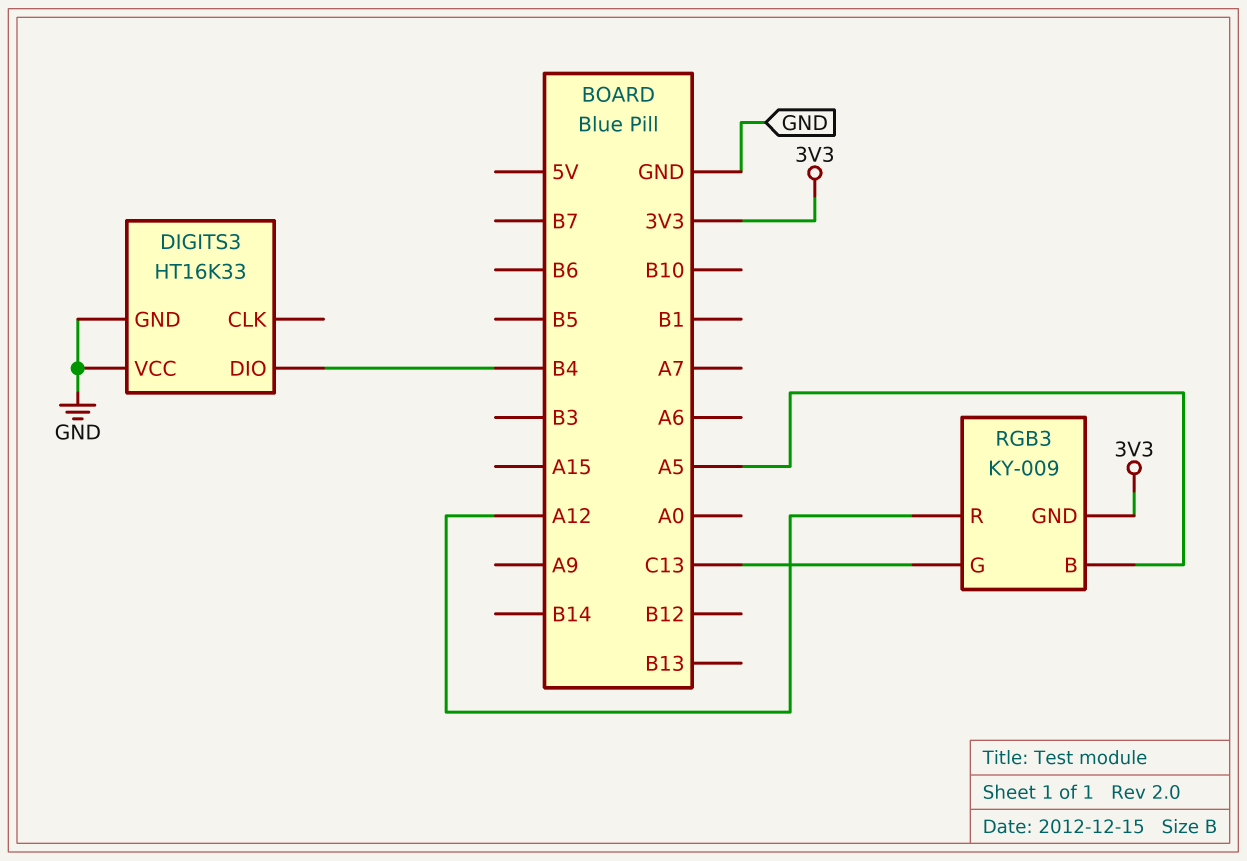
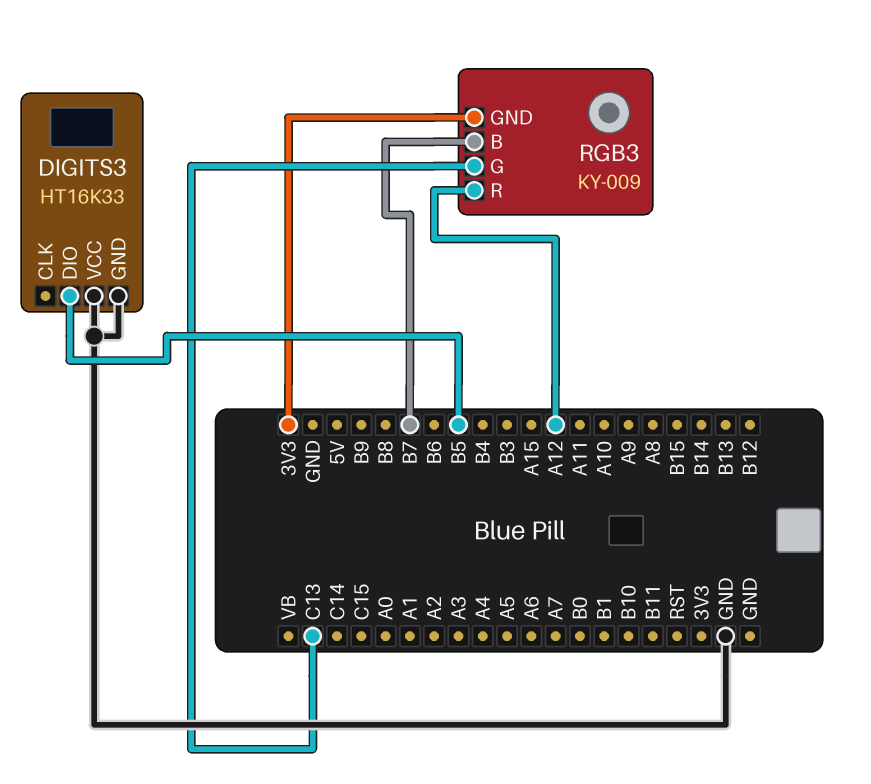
DIGITS3 pin DIO: B4 -> B5
RGB3 pin B: A5 -> B7

